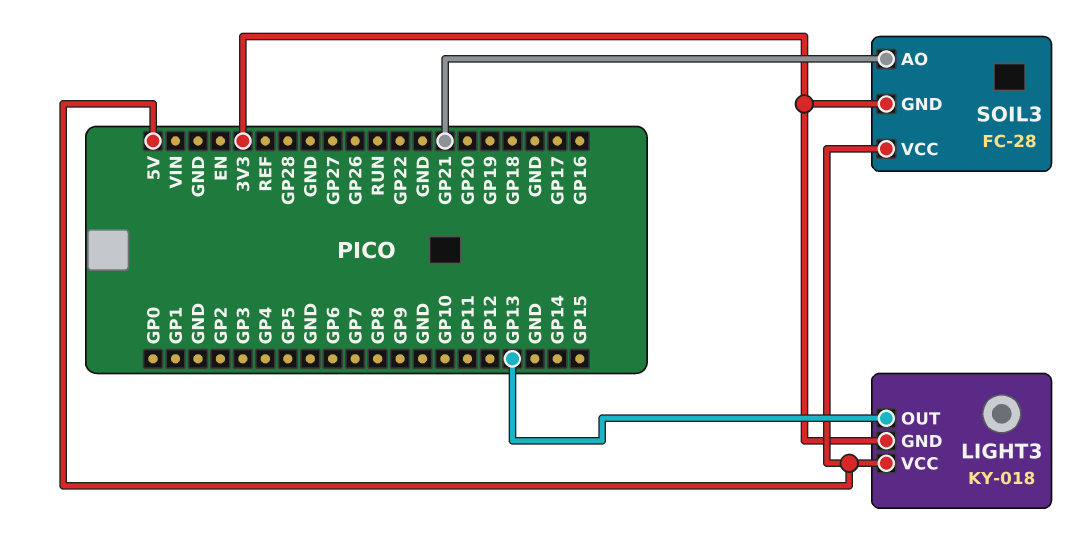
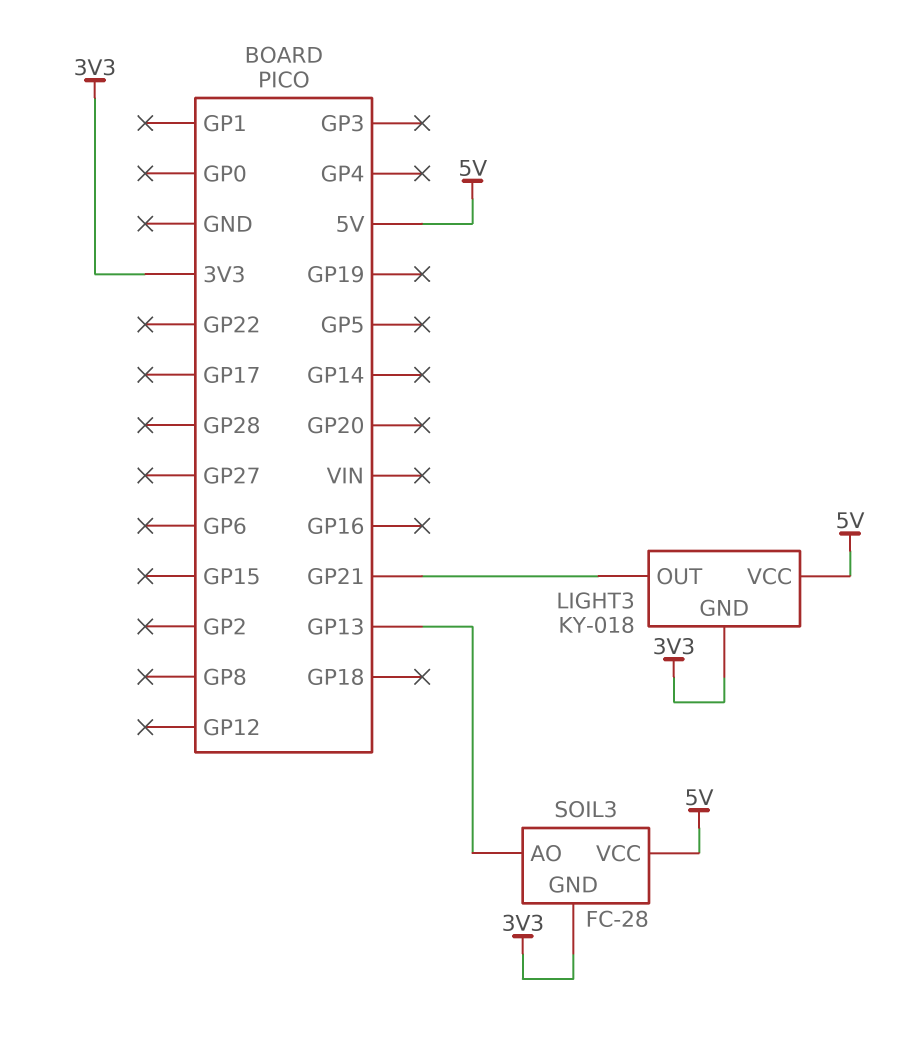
LIGHT3 pin OUT: GP13 -> GP21
SOIL3 pin AO: GP21 -> GP13

